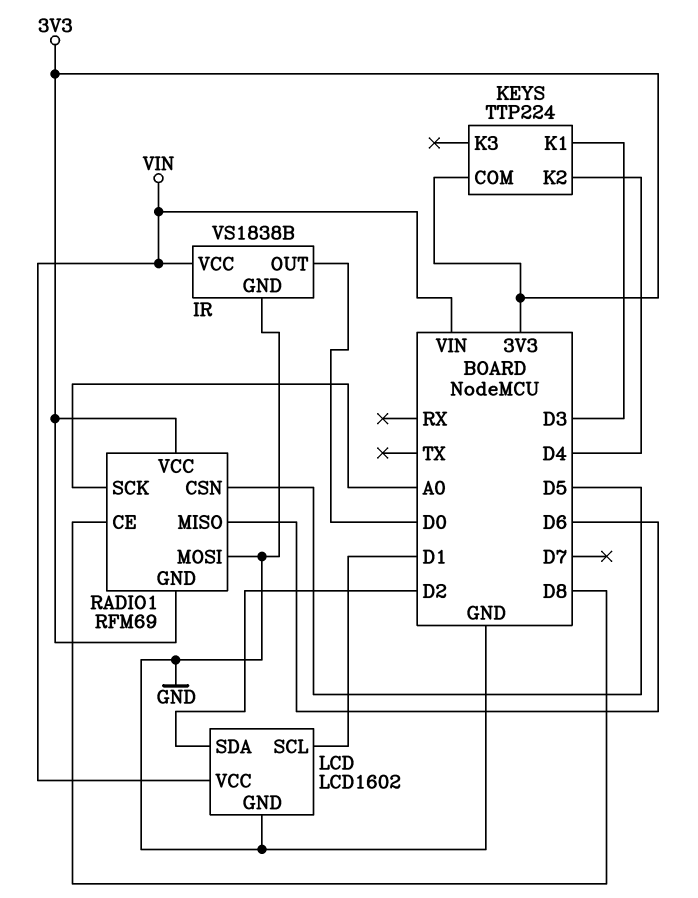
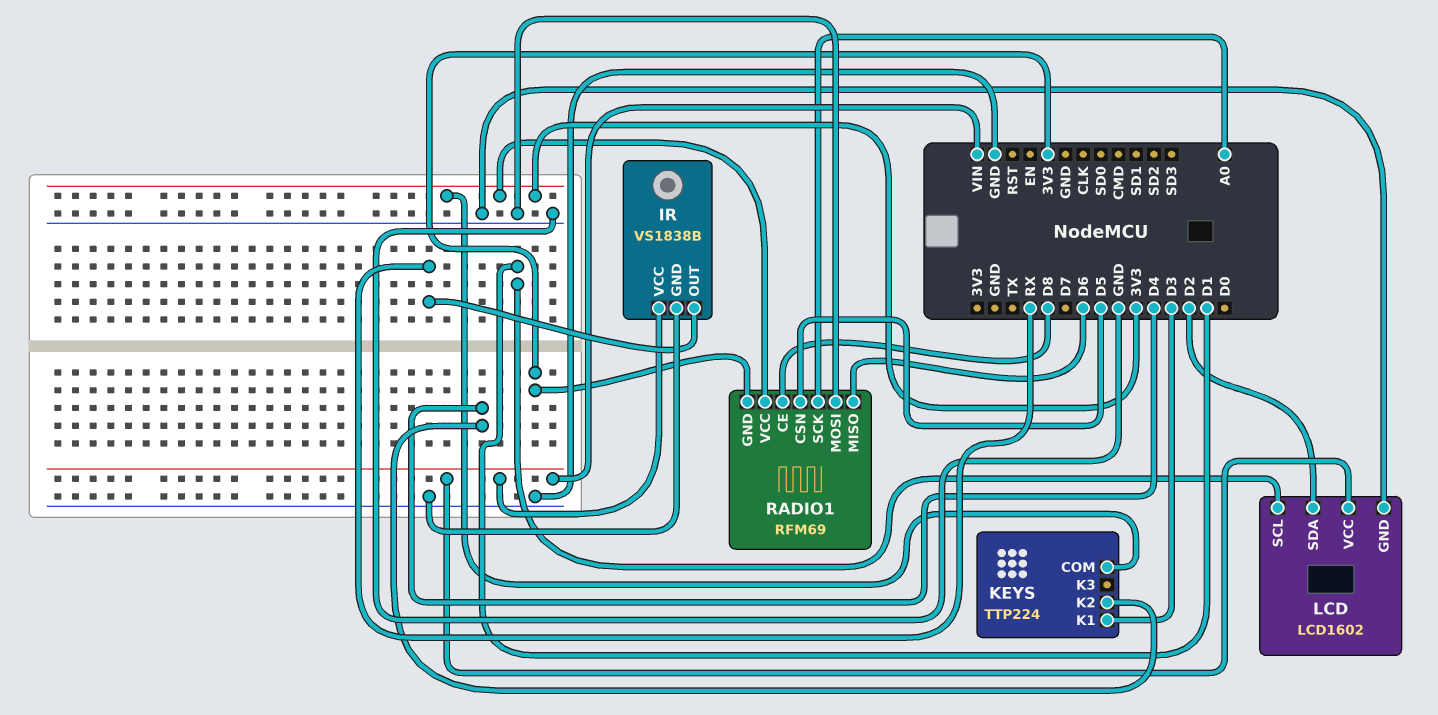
IR pin OUT: D0 -> RX

